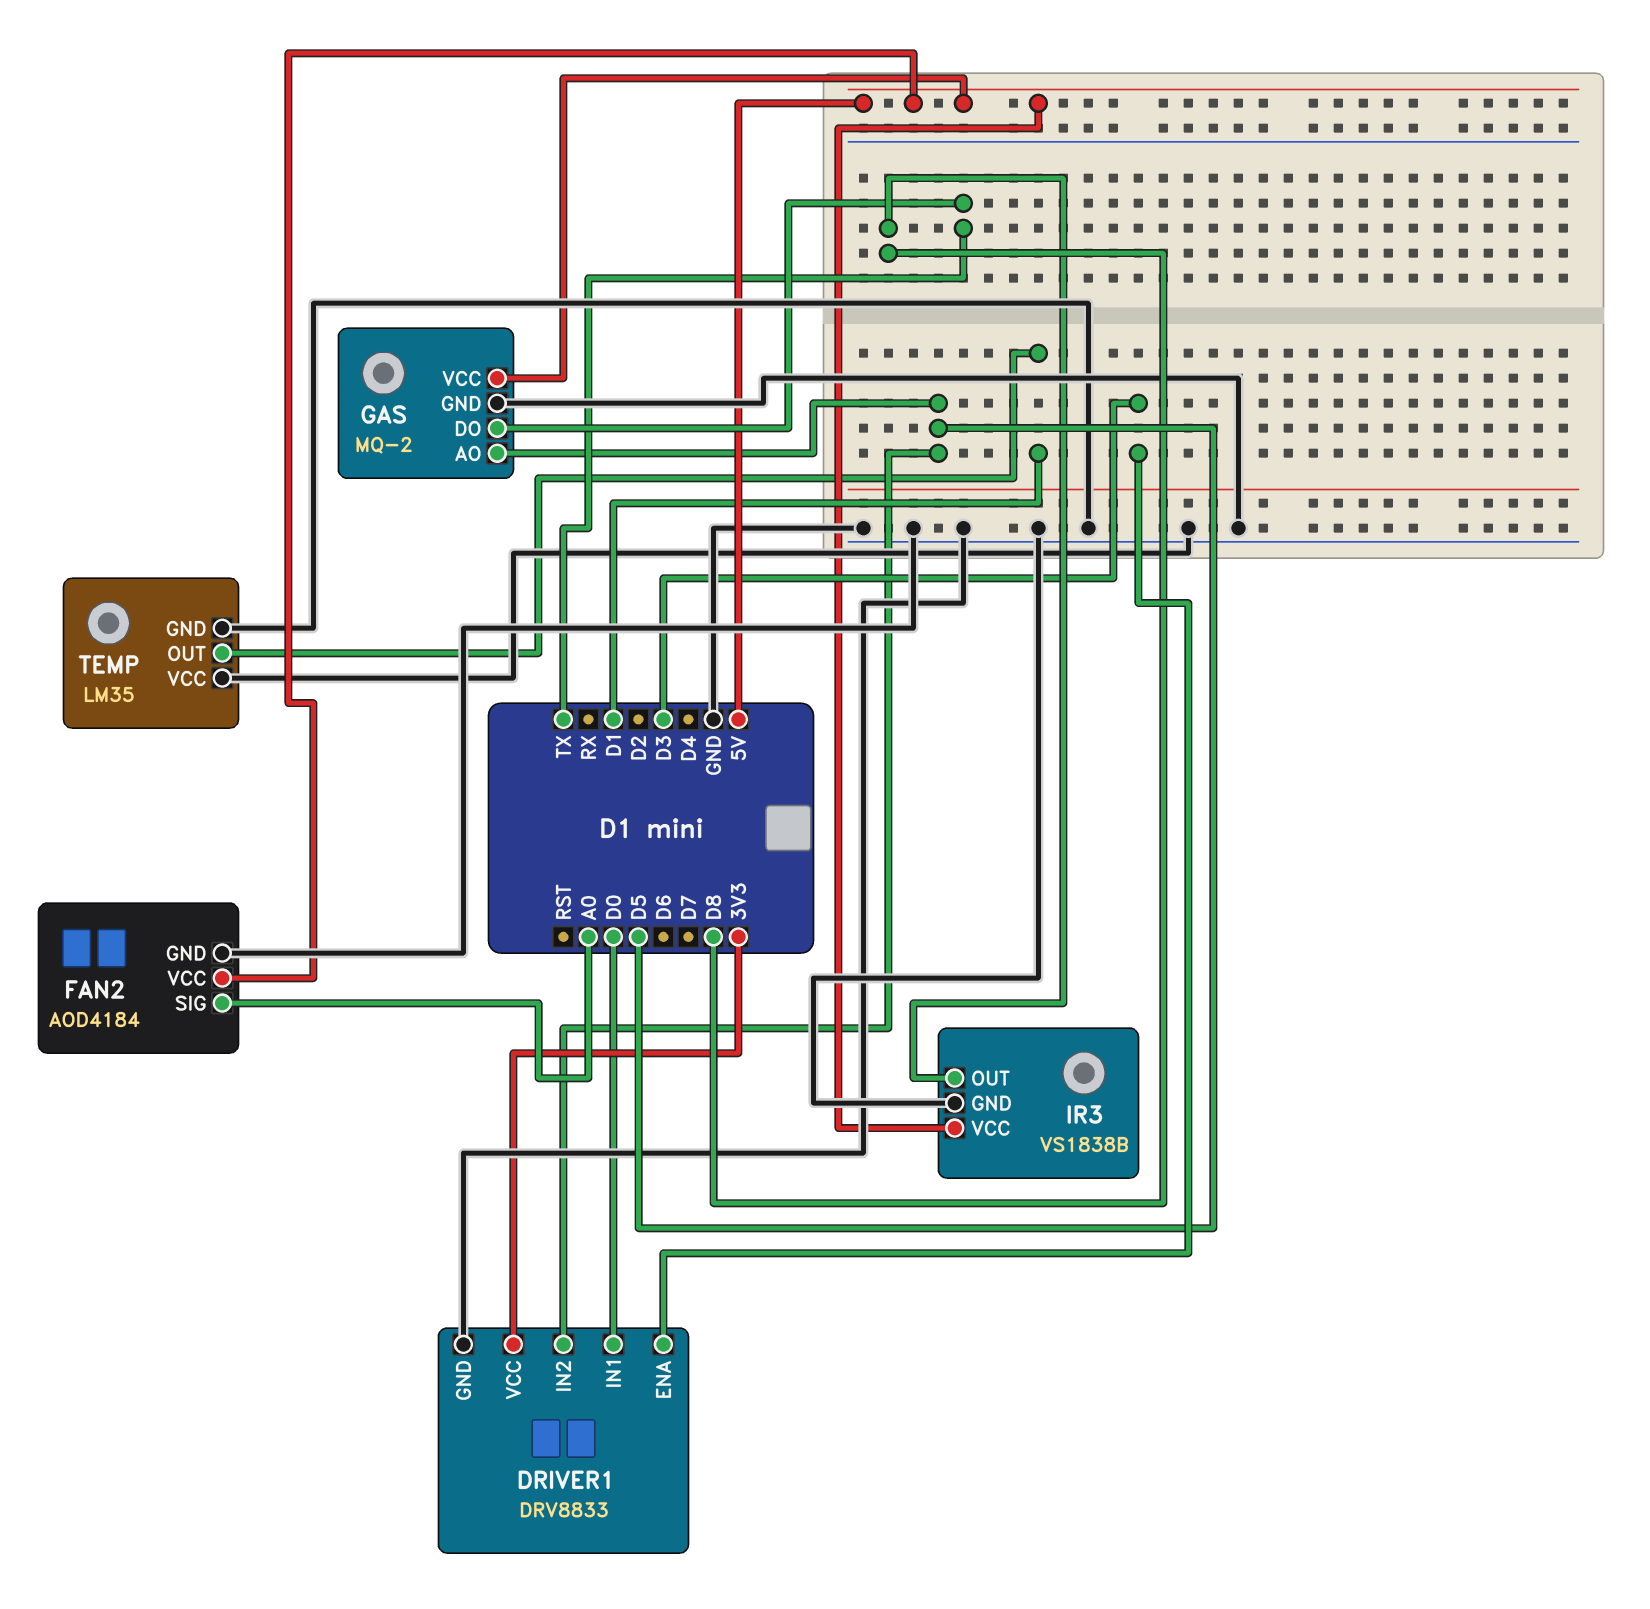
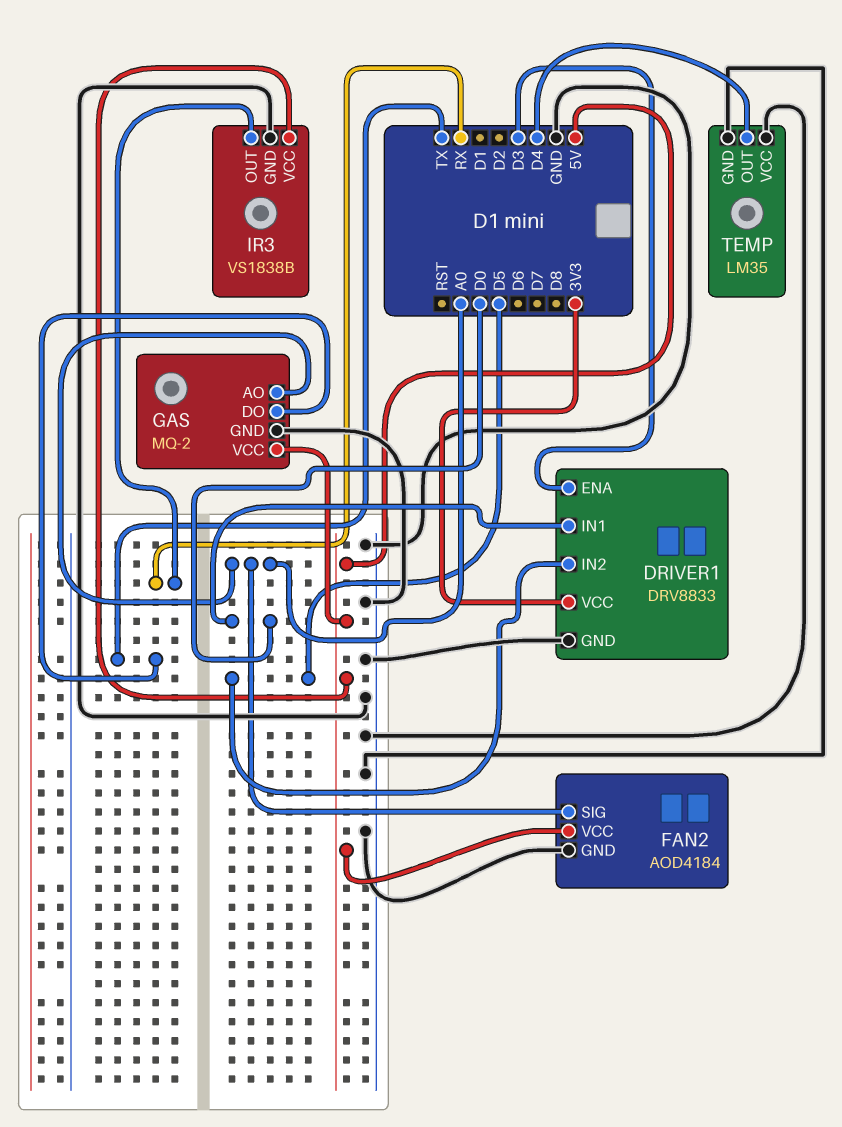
GAS pin AO: D5 -> A0
IR3 pin OUT: D8 -> RX
TEMP pin OUT: D1 -> D4

